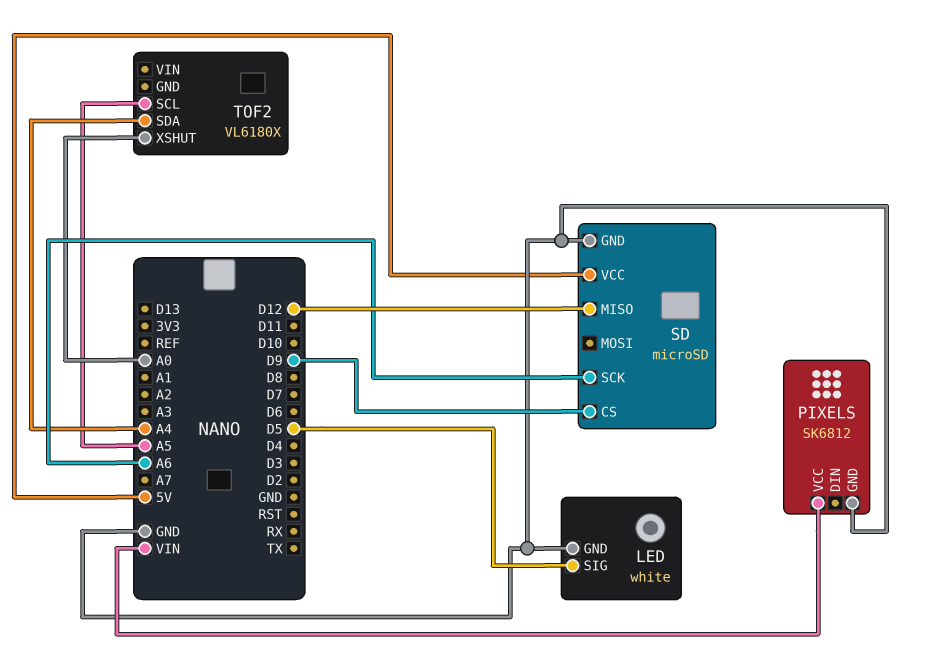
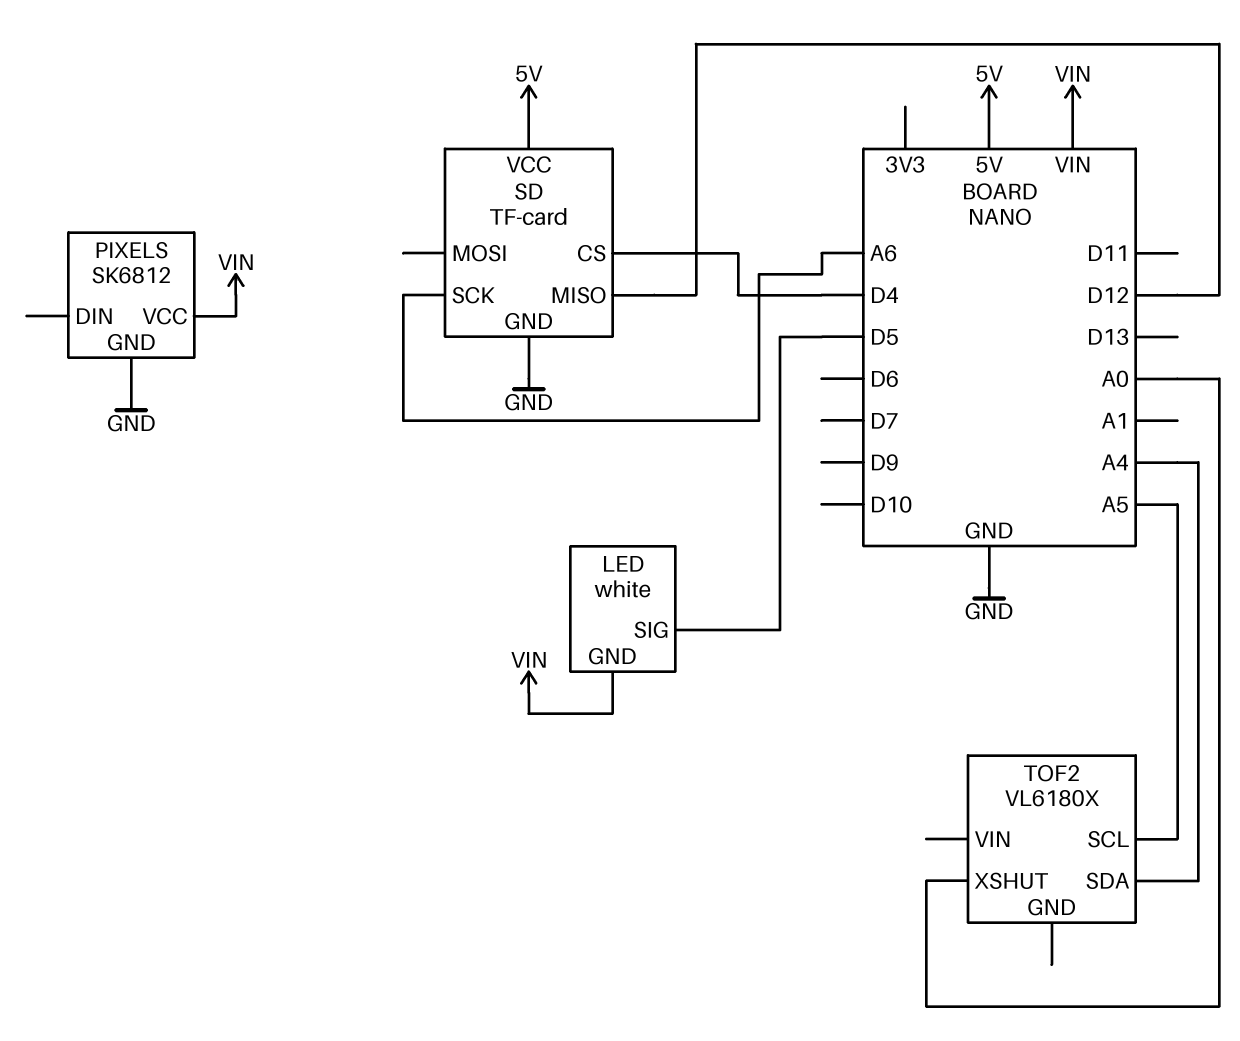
LED pin GND: GND -> VIN
SD: microSD -> TF-card
SD pin CS: D9 -> D4

